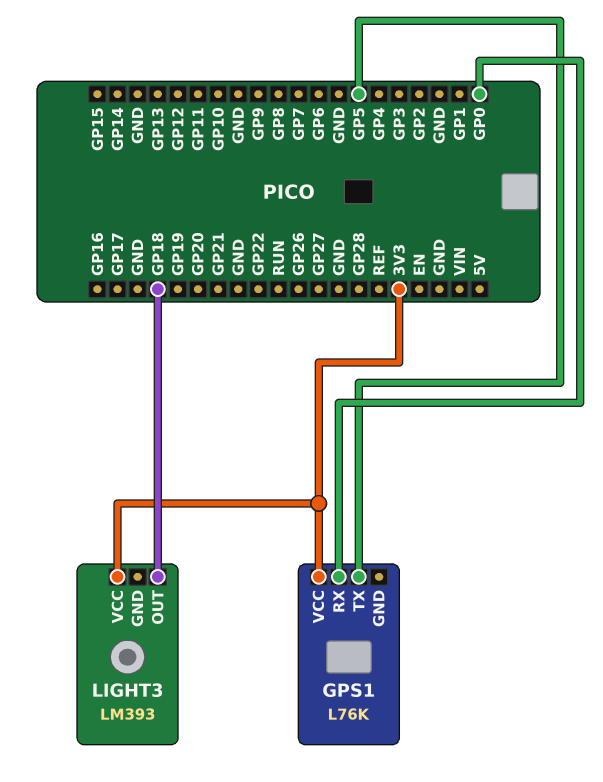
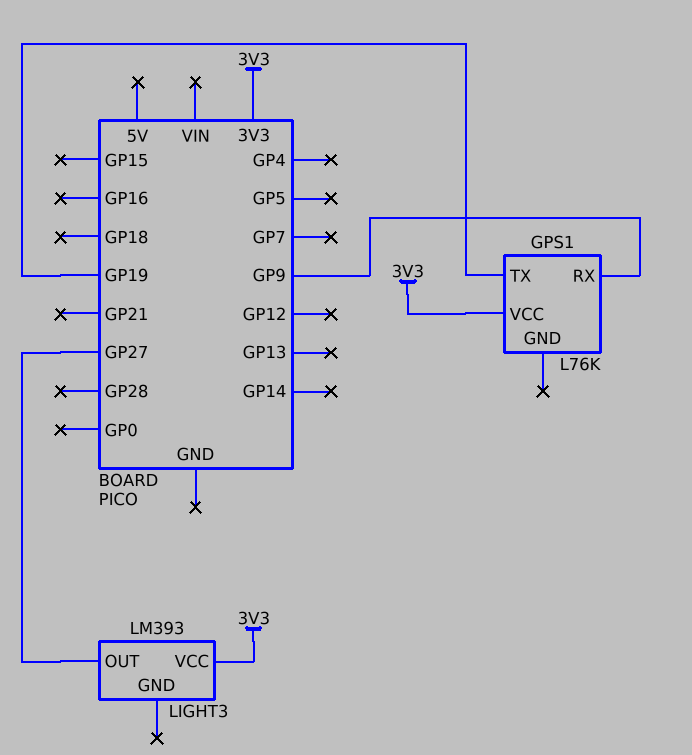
GPS1 pin RX: GP0 -> GP9
GPS1 pin TX: GP5 -> GP19
LIGHT3 pin OUT: GP18 -> GP27

